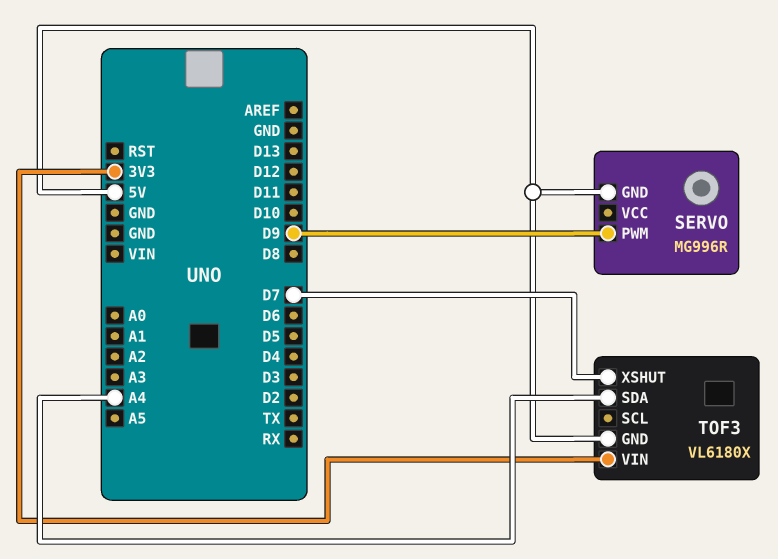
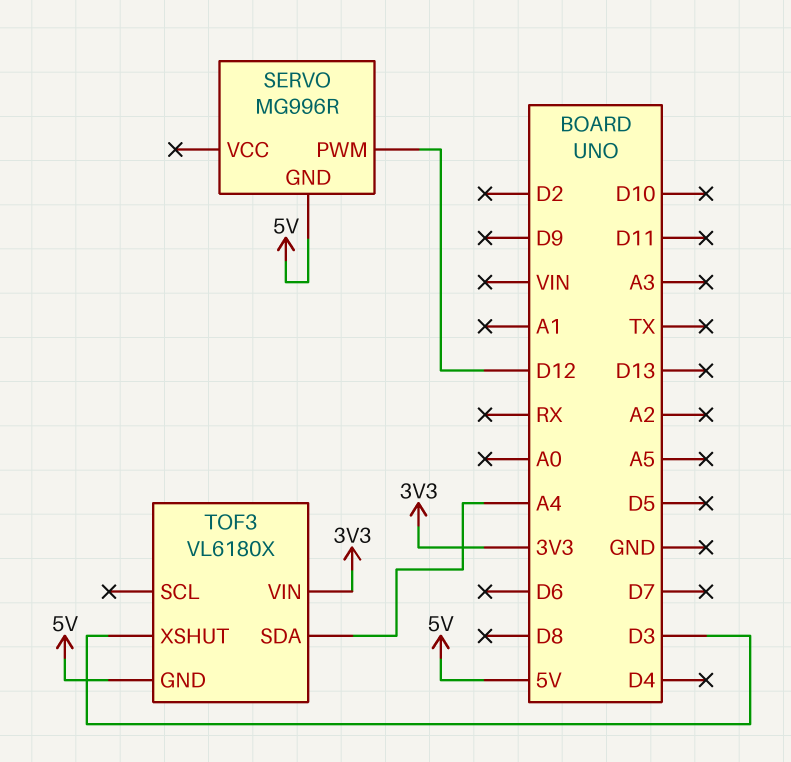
SERVO pin PWM: D9 -> D12
TOF3 pin XSHUT: D7 -> D3

